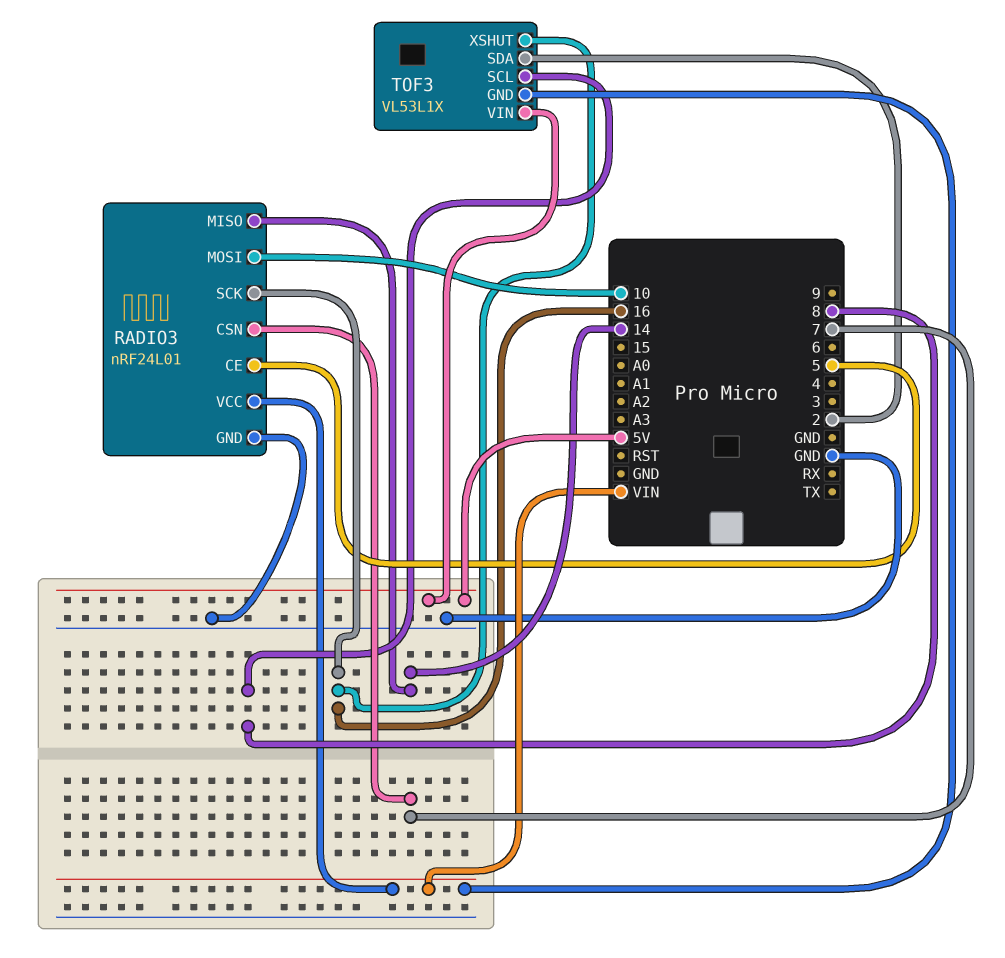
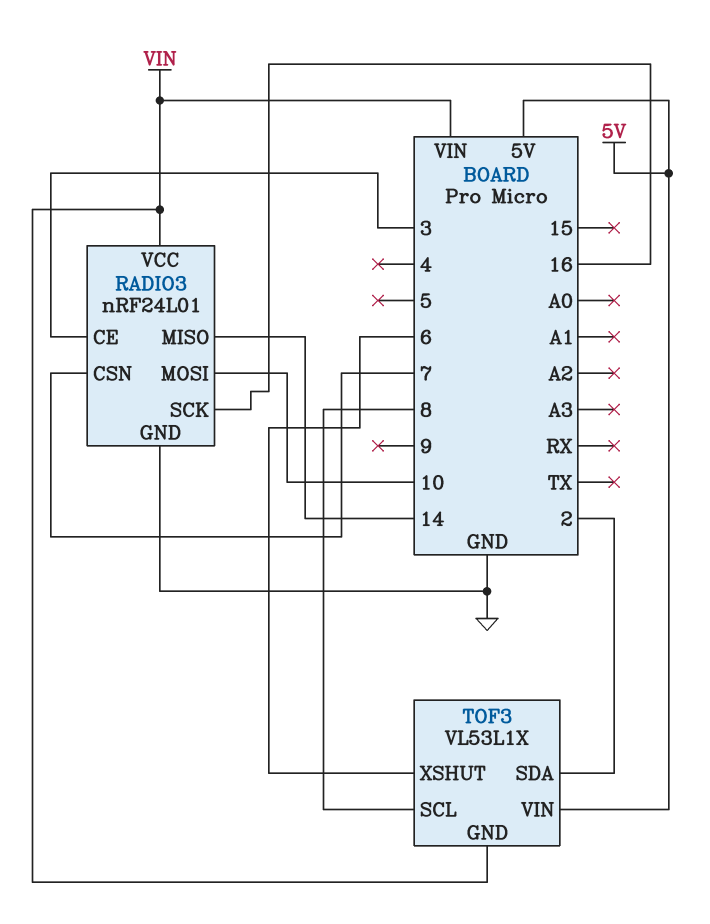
RADIO3 pin CE: 5 -> 3
TOF3 pin XSHUT: 16 -> 6

